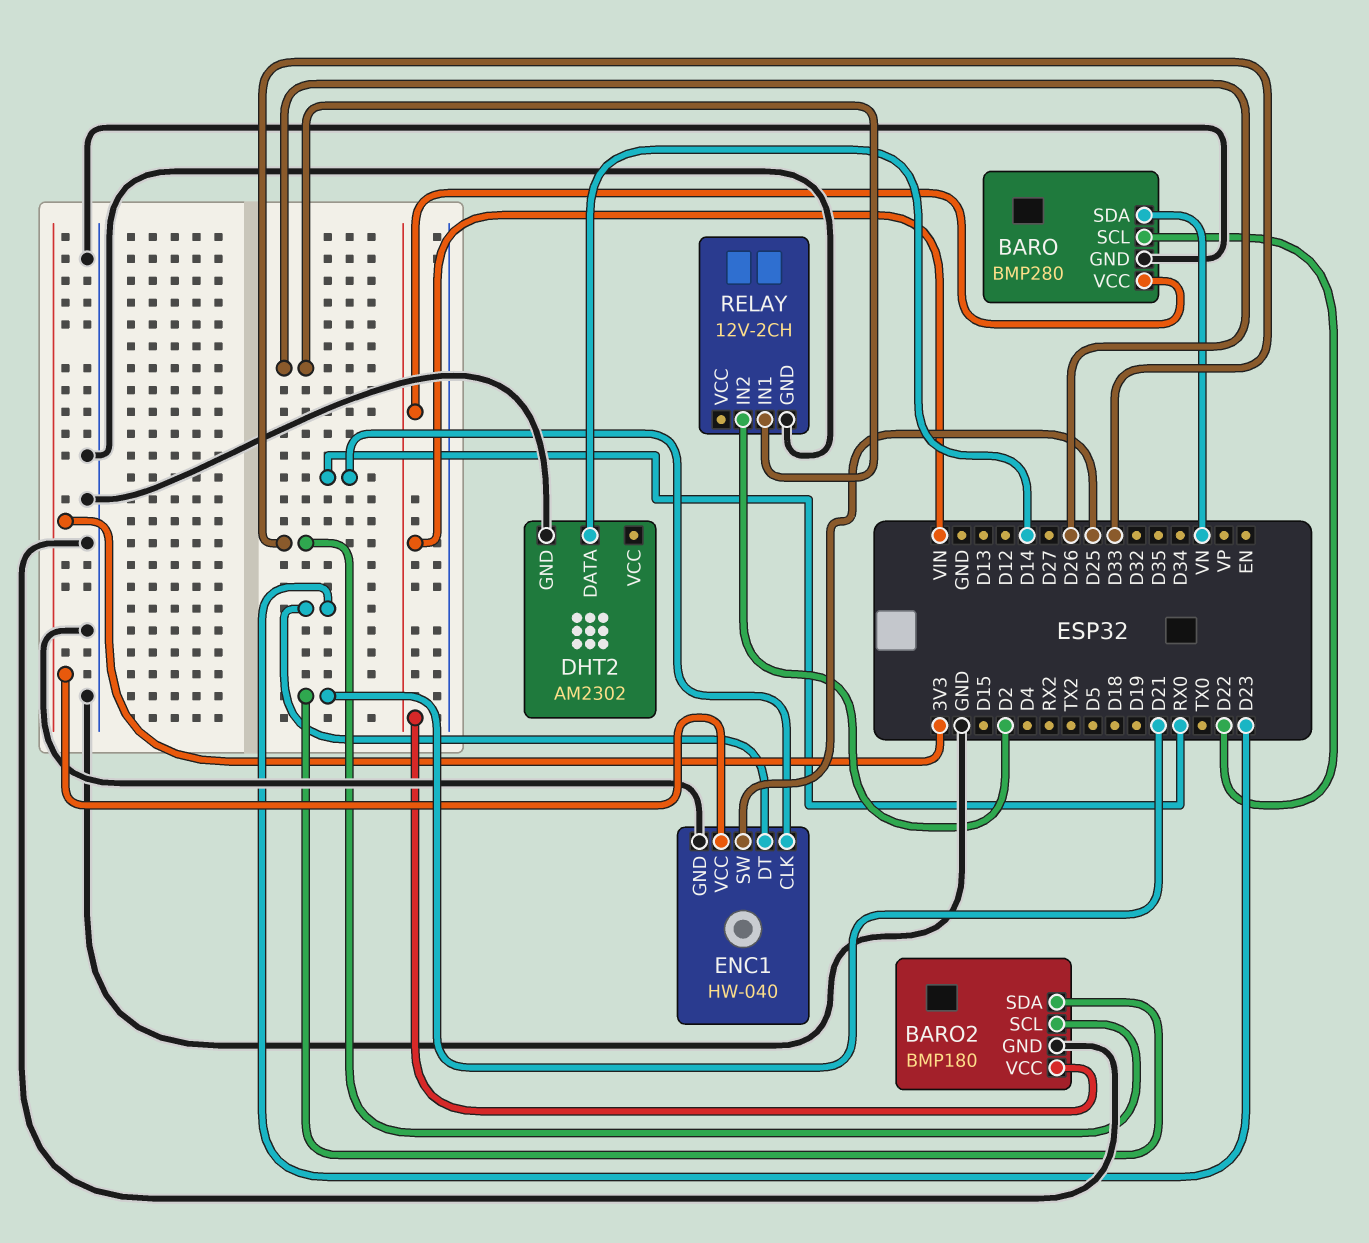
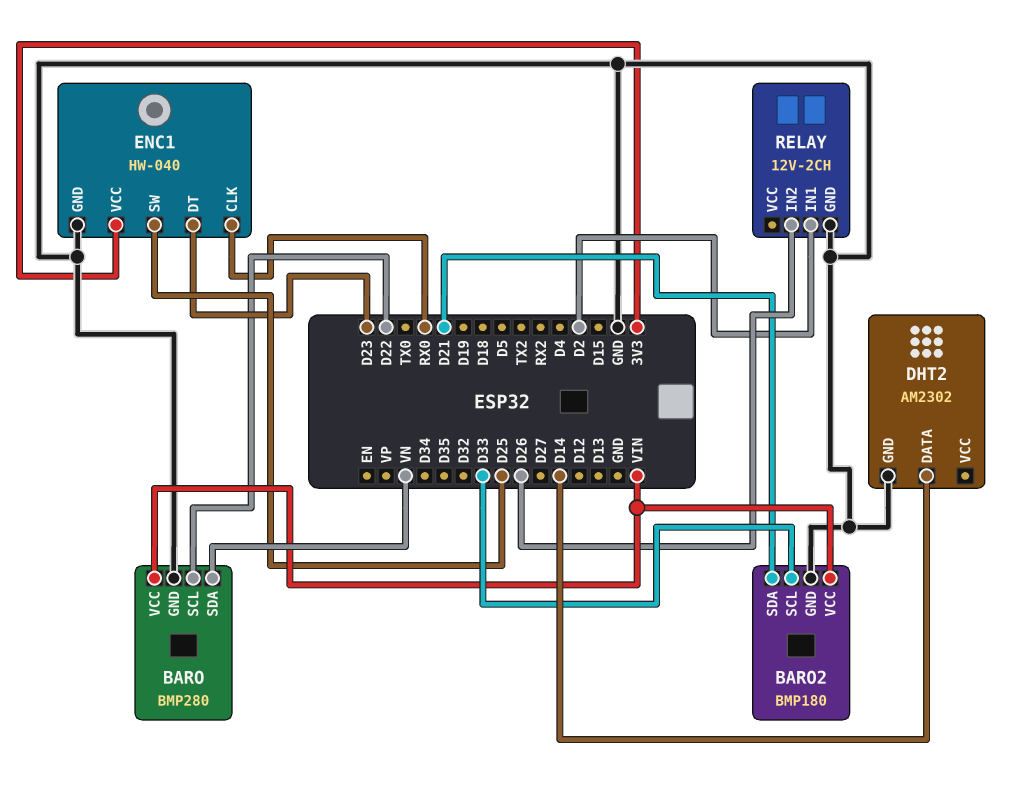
RELAY pin IN1: D26 -> D2
RELAY pin IN2: D2 -> D26

